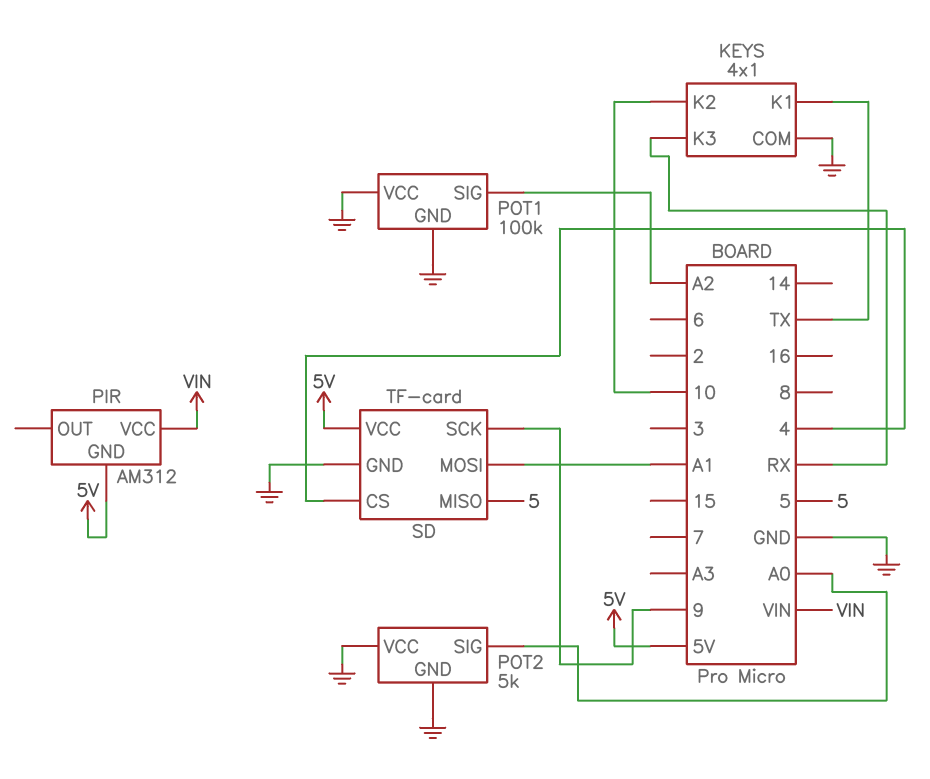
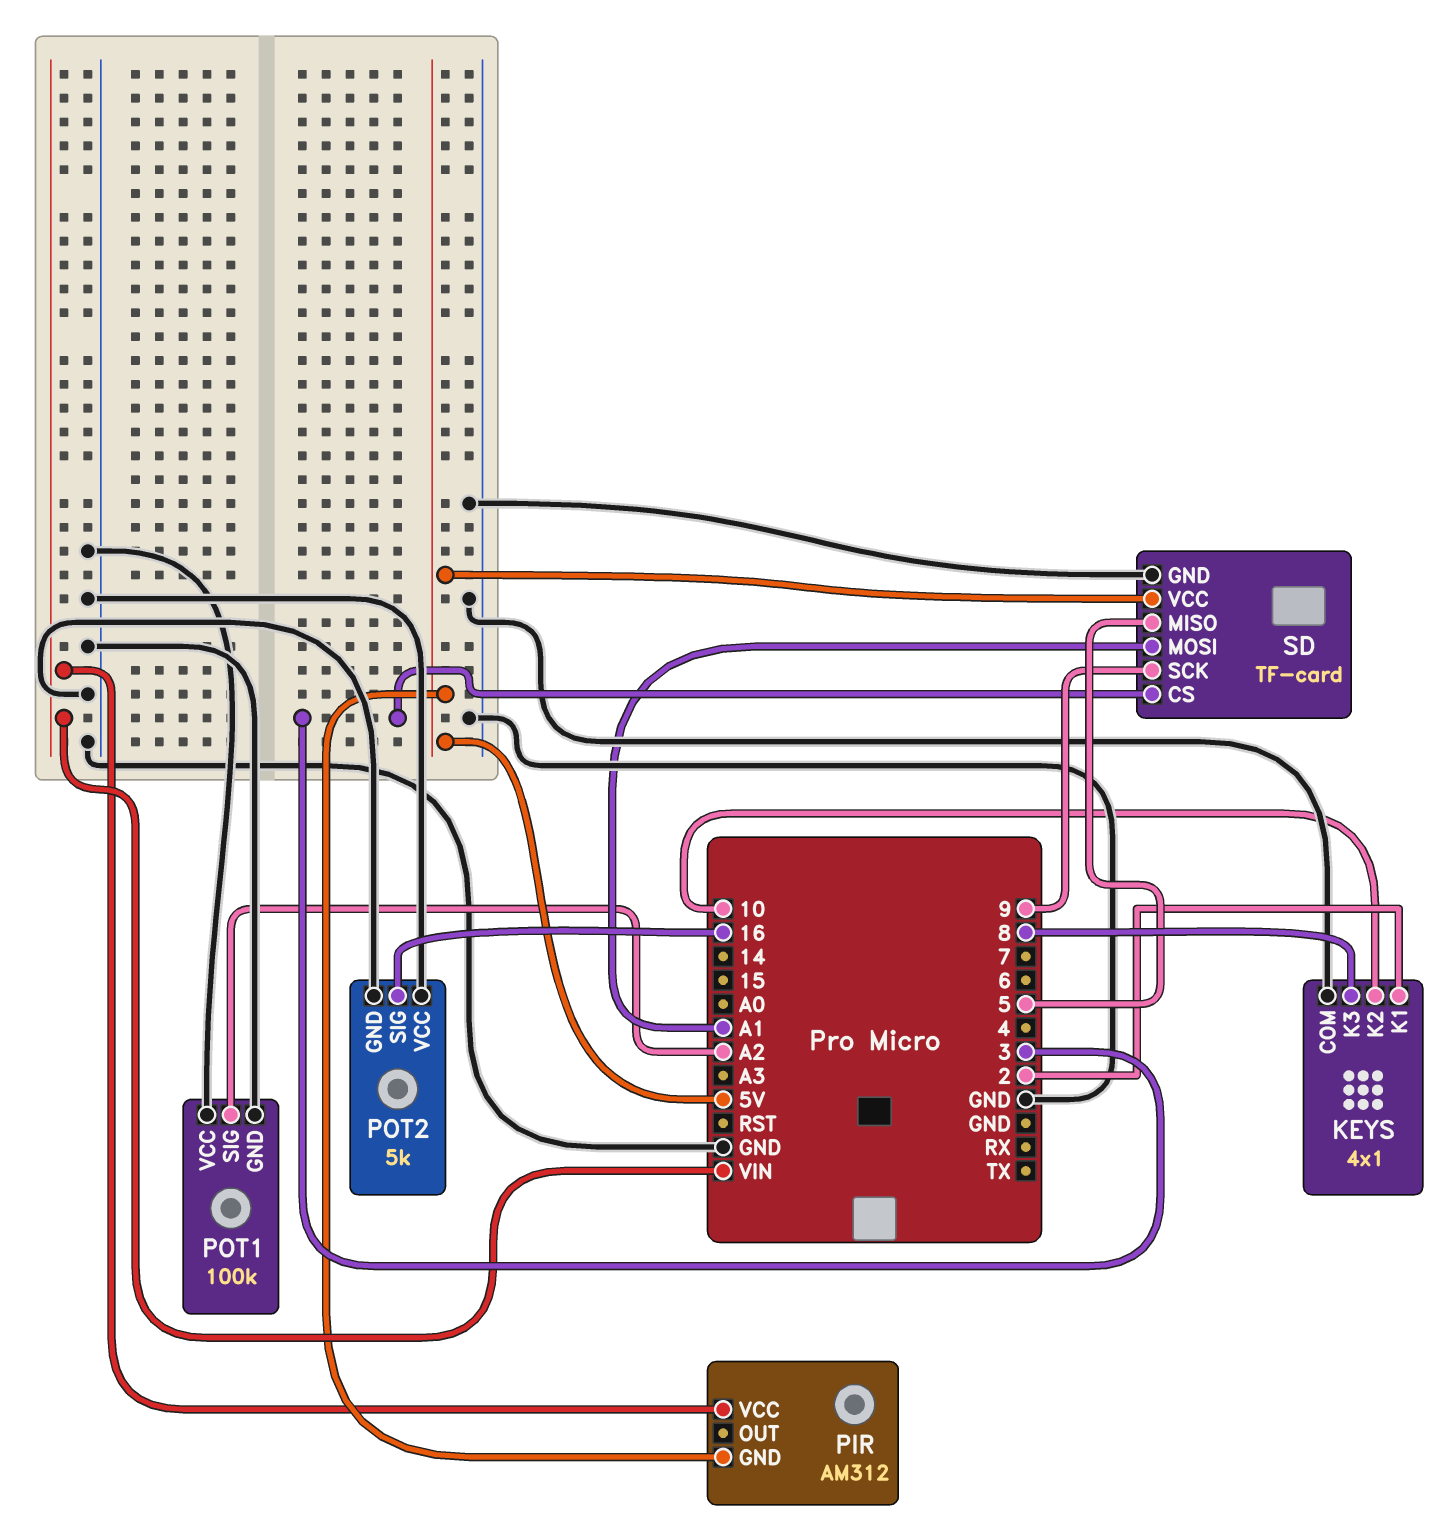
KEYS pin K1: TX -> 2
KEYS pin K3: RX -> 8
POT2 pin SIG: A0 -> 16
SD pin CS: 4 -> 3

